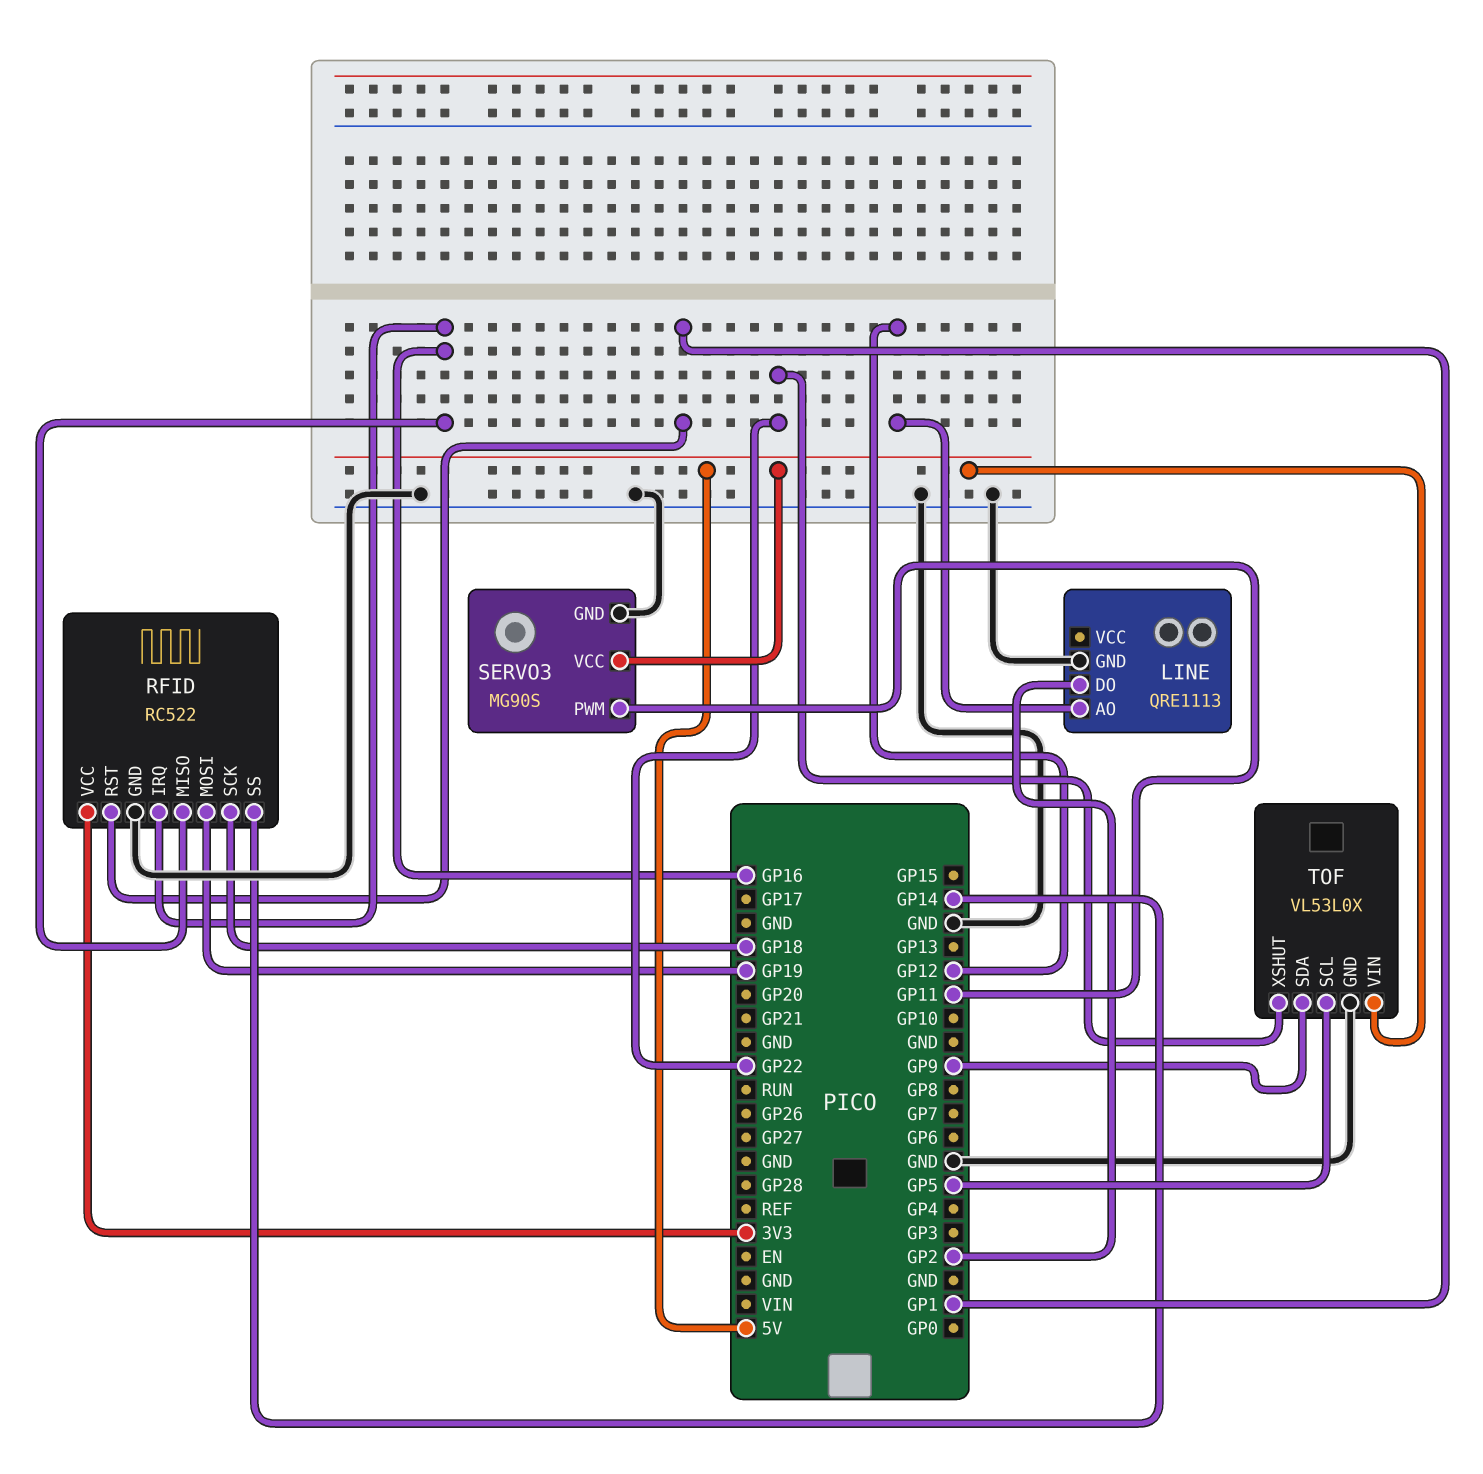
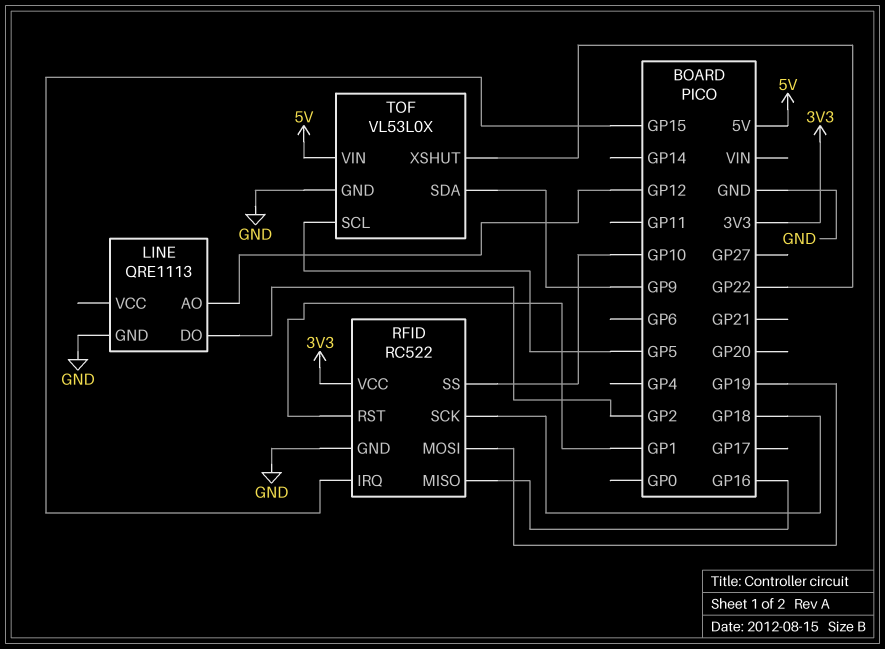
RFID pin IRQ: GP16 -> GP15
RFID pin SS: GP14 -> GP10
SERVO3: MG90S -> none
SERVO3 pin GND: GND -> none
SERVO3 pin PWM: GP11 -> none
SERVO3 pin VCC: 5V -> none

